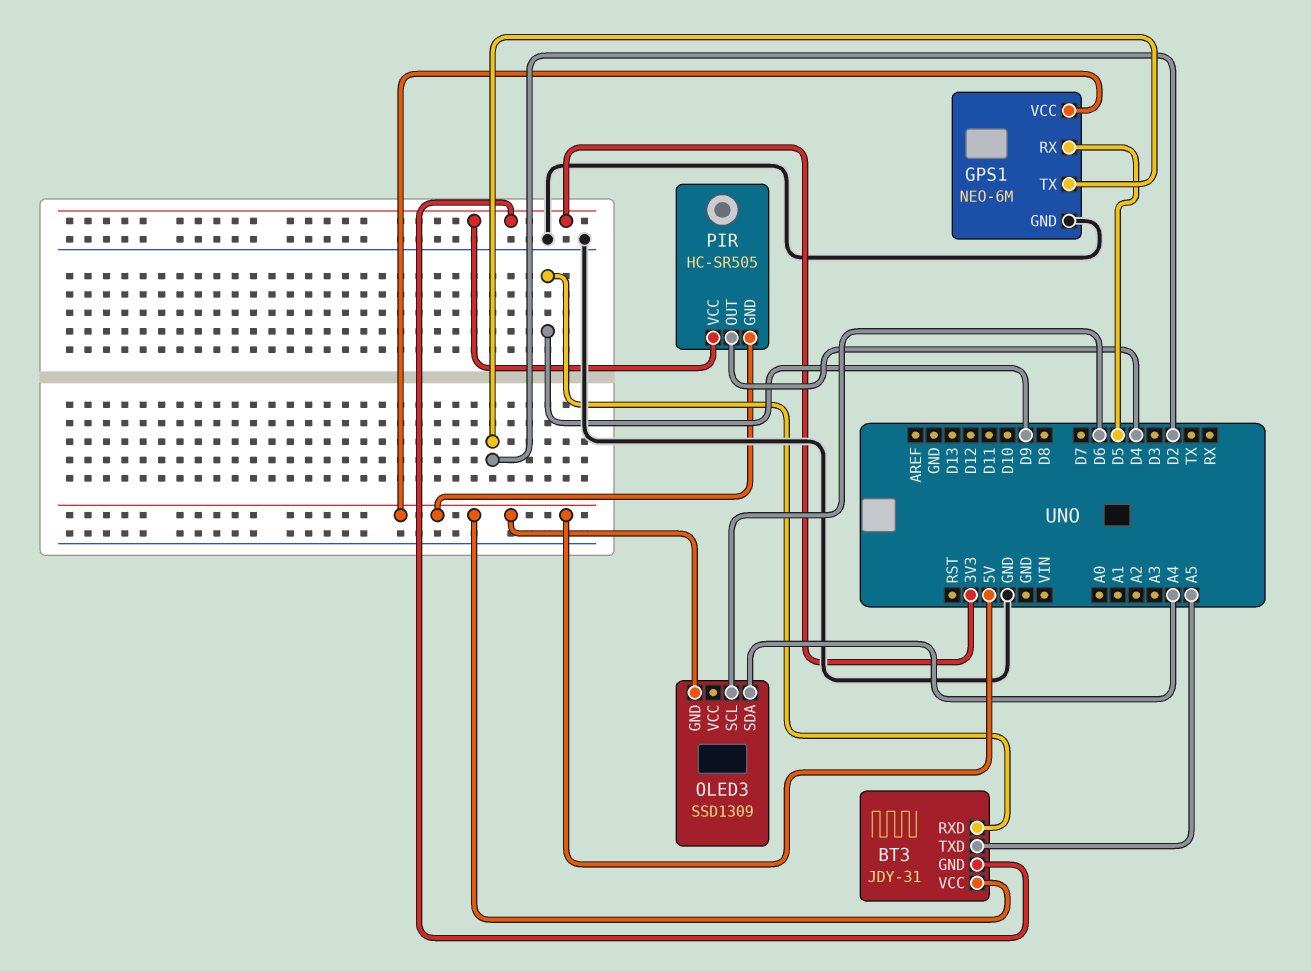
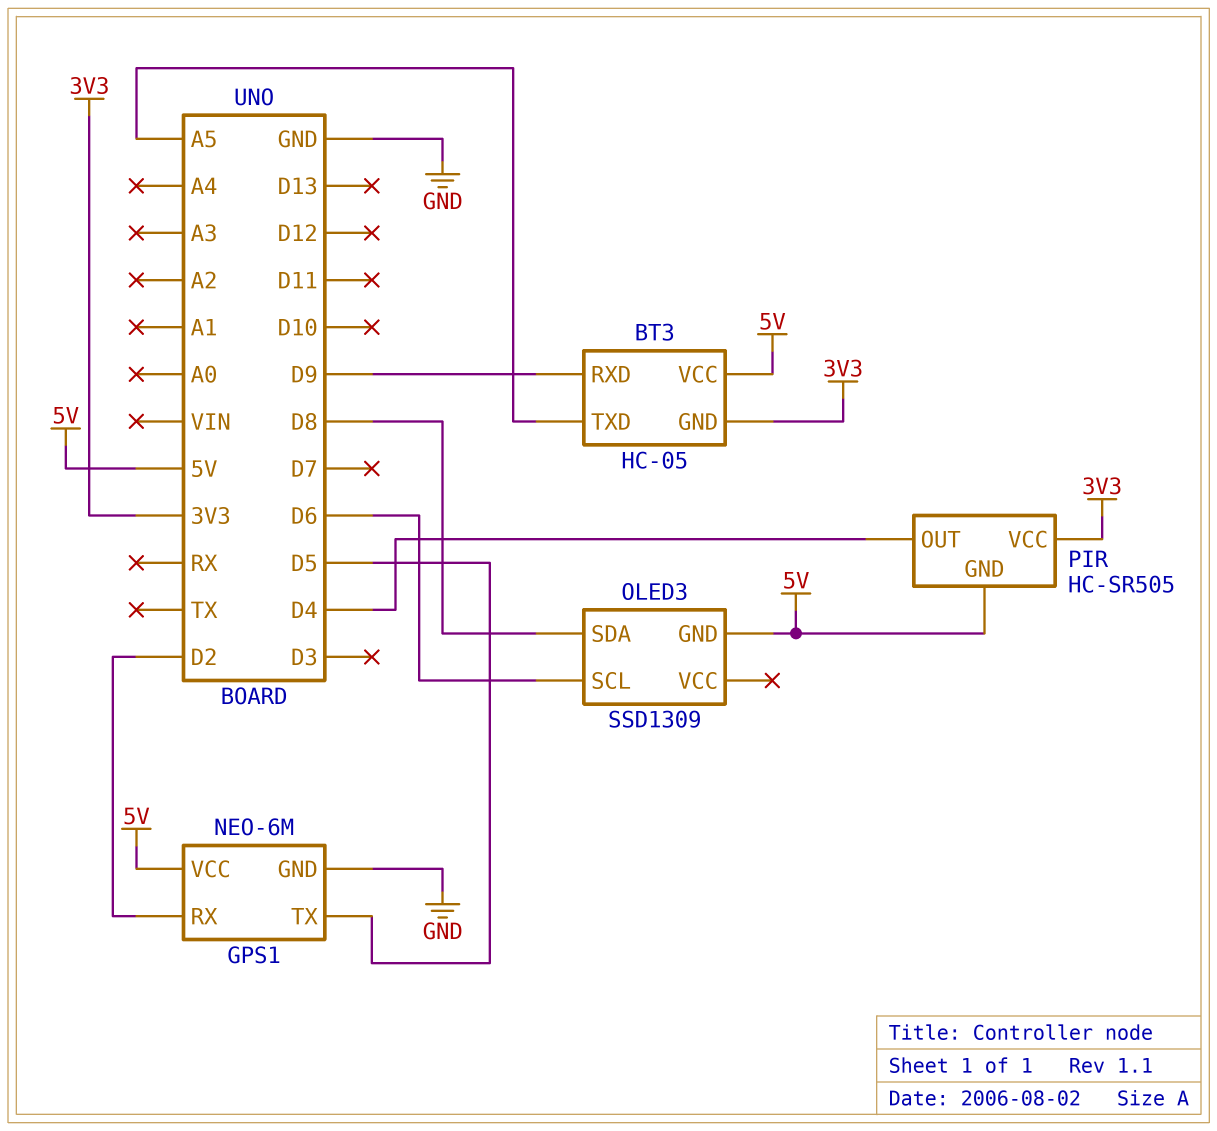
BT3: JDY-31 -> HC-05
GPS1 pin RX: D5 -> D2
GPS1 pin TX: D2 -> D5
OLED3 pin SDA: A4 -> D8

